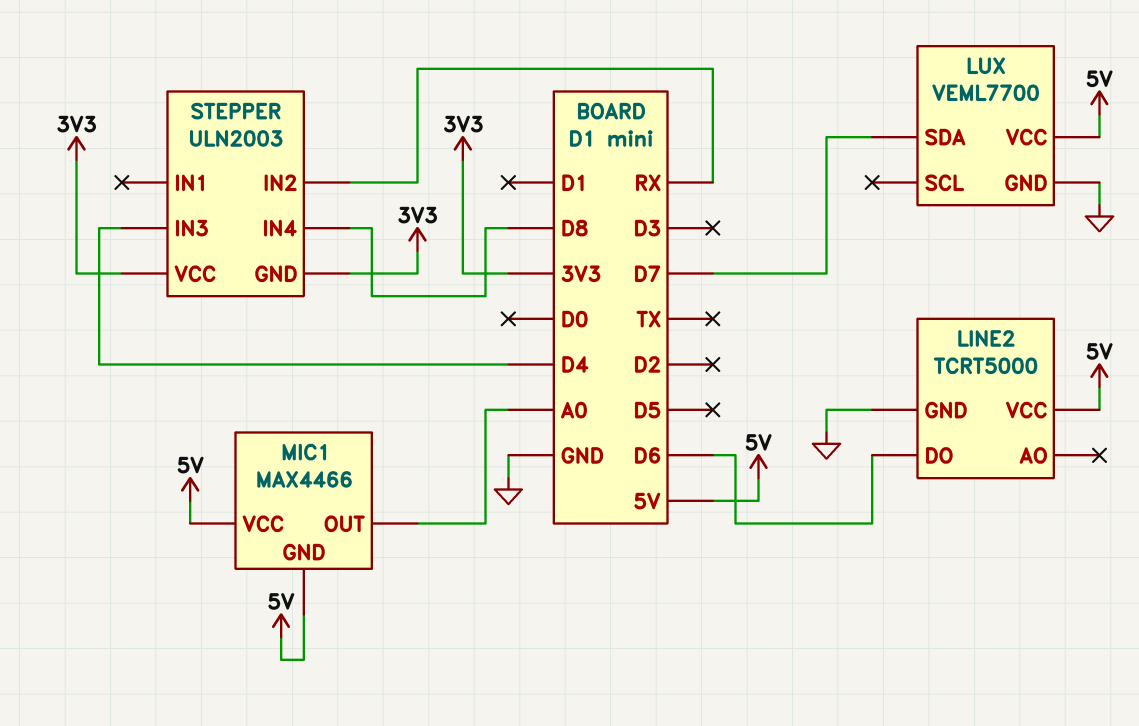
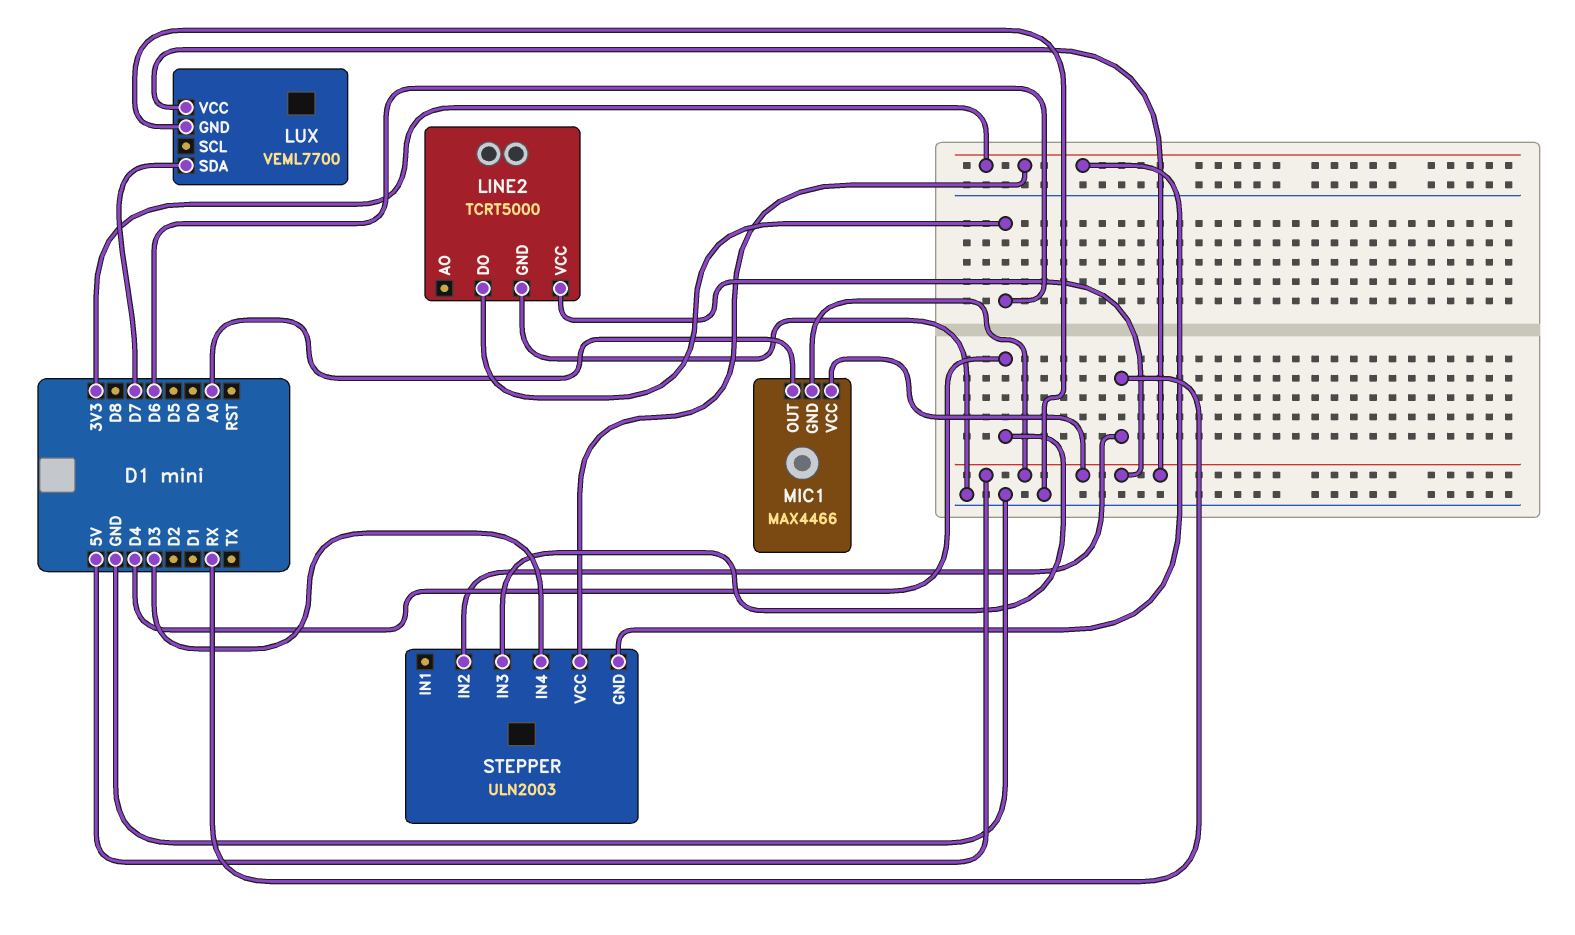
STEPPER pin IN4: D8 -> D3

